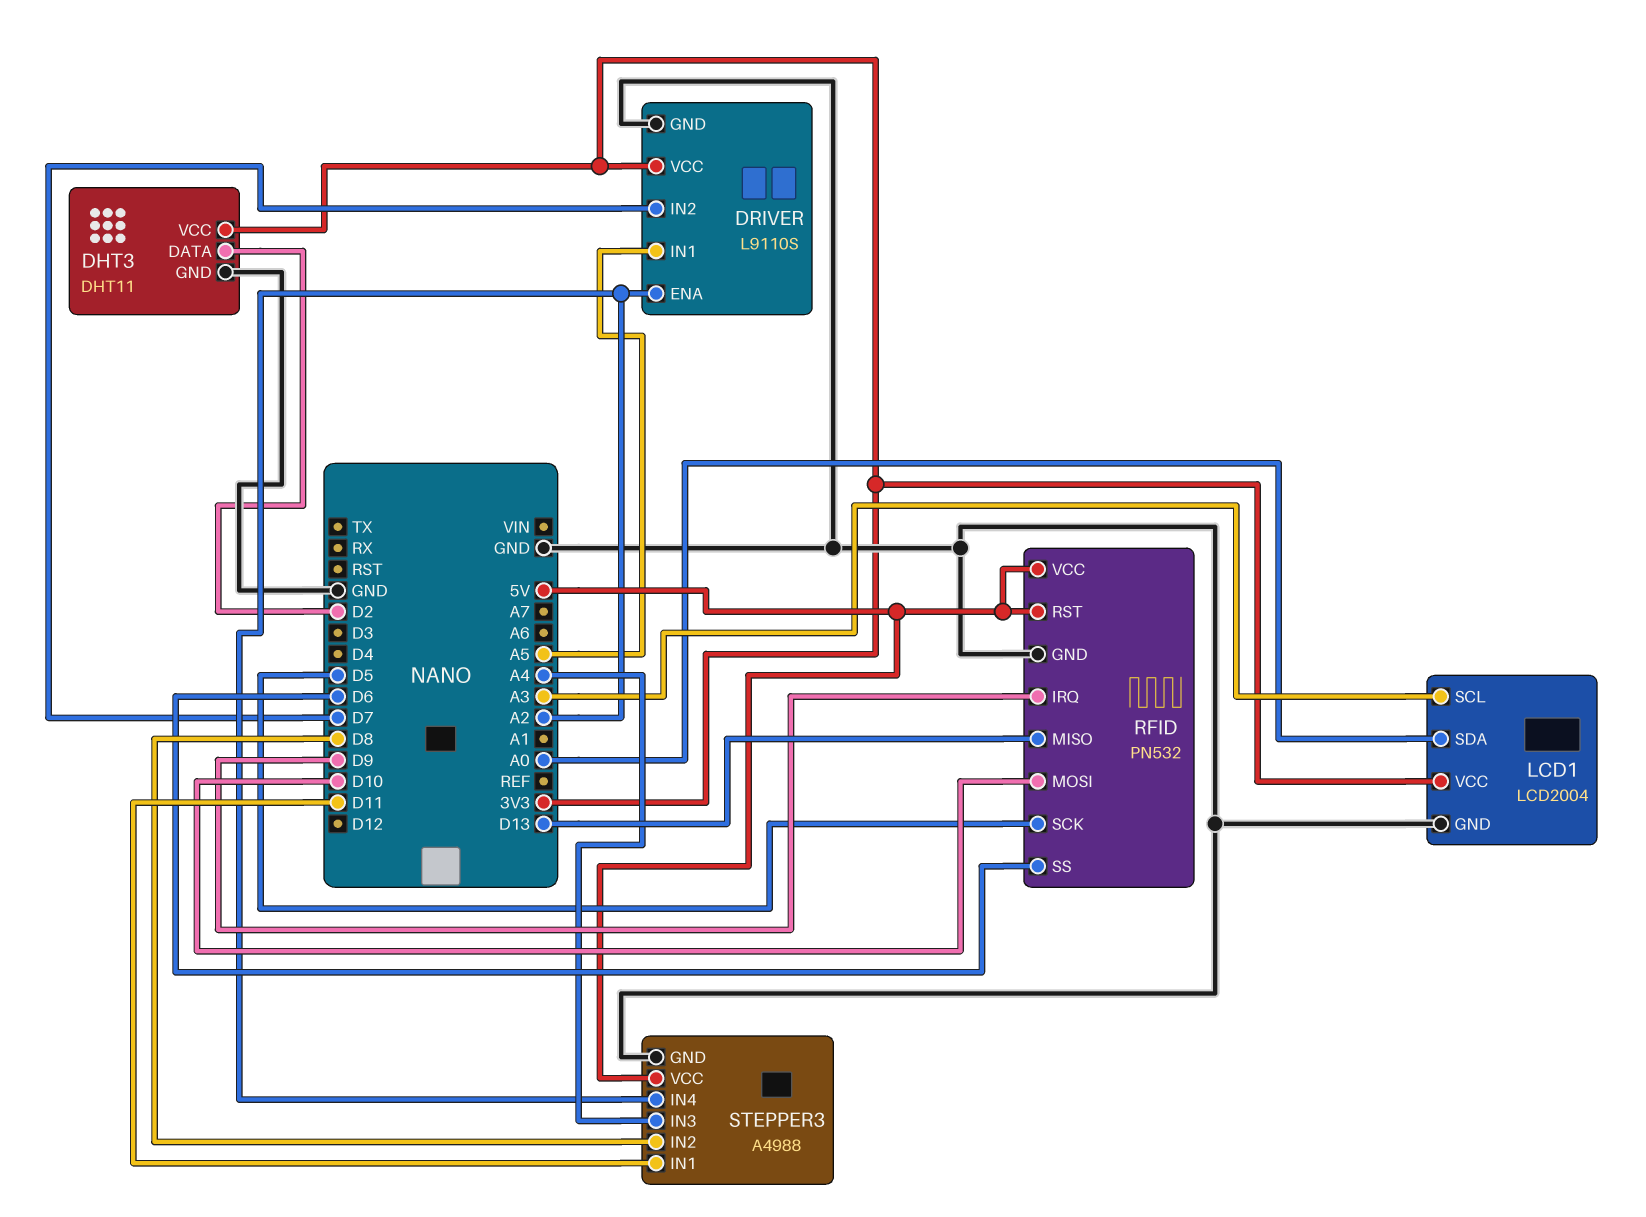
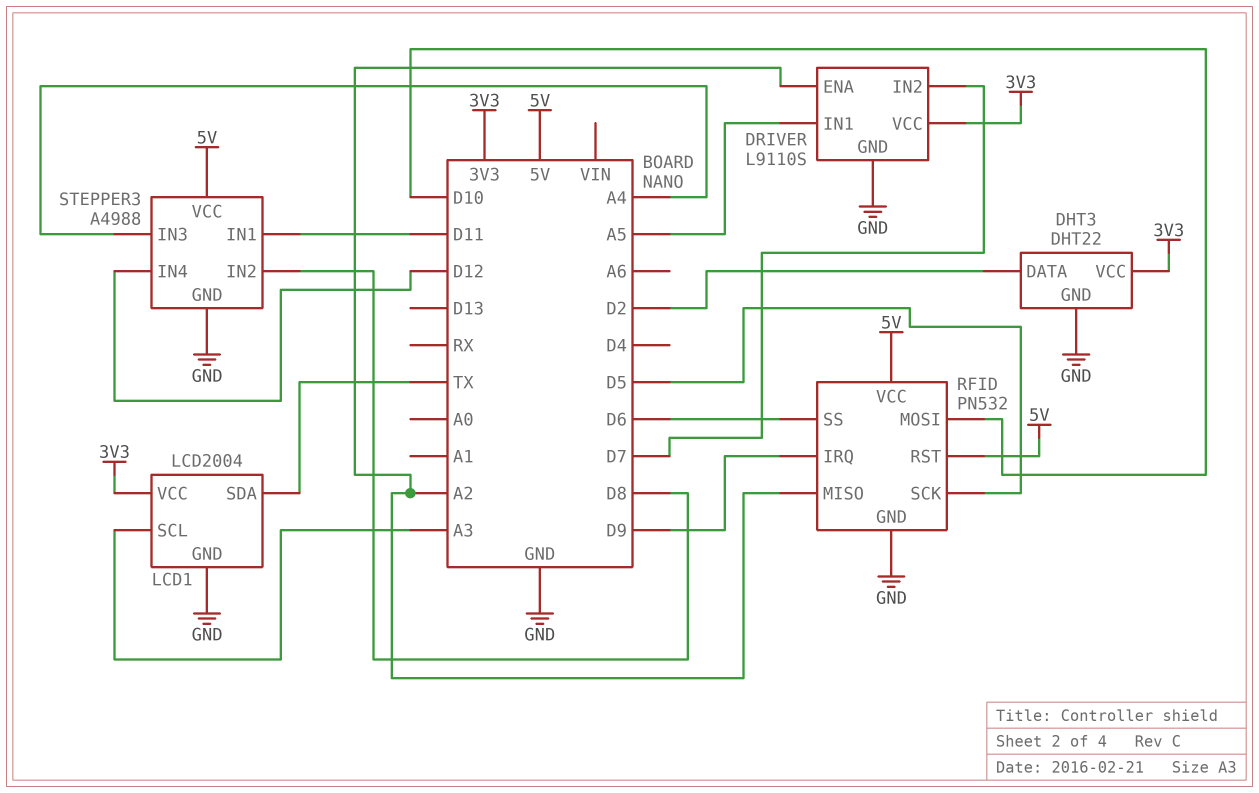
DHT3: DHT11 -> DHT22
LCD1 pin SDA: A0 -> TX
RFID pin MISO: D13 -> A2
STEPPER3 pin IN4: A2 -> D12

